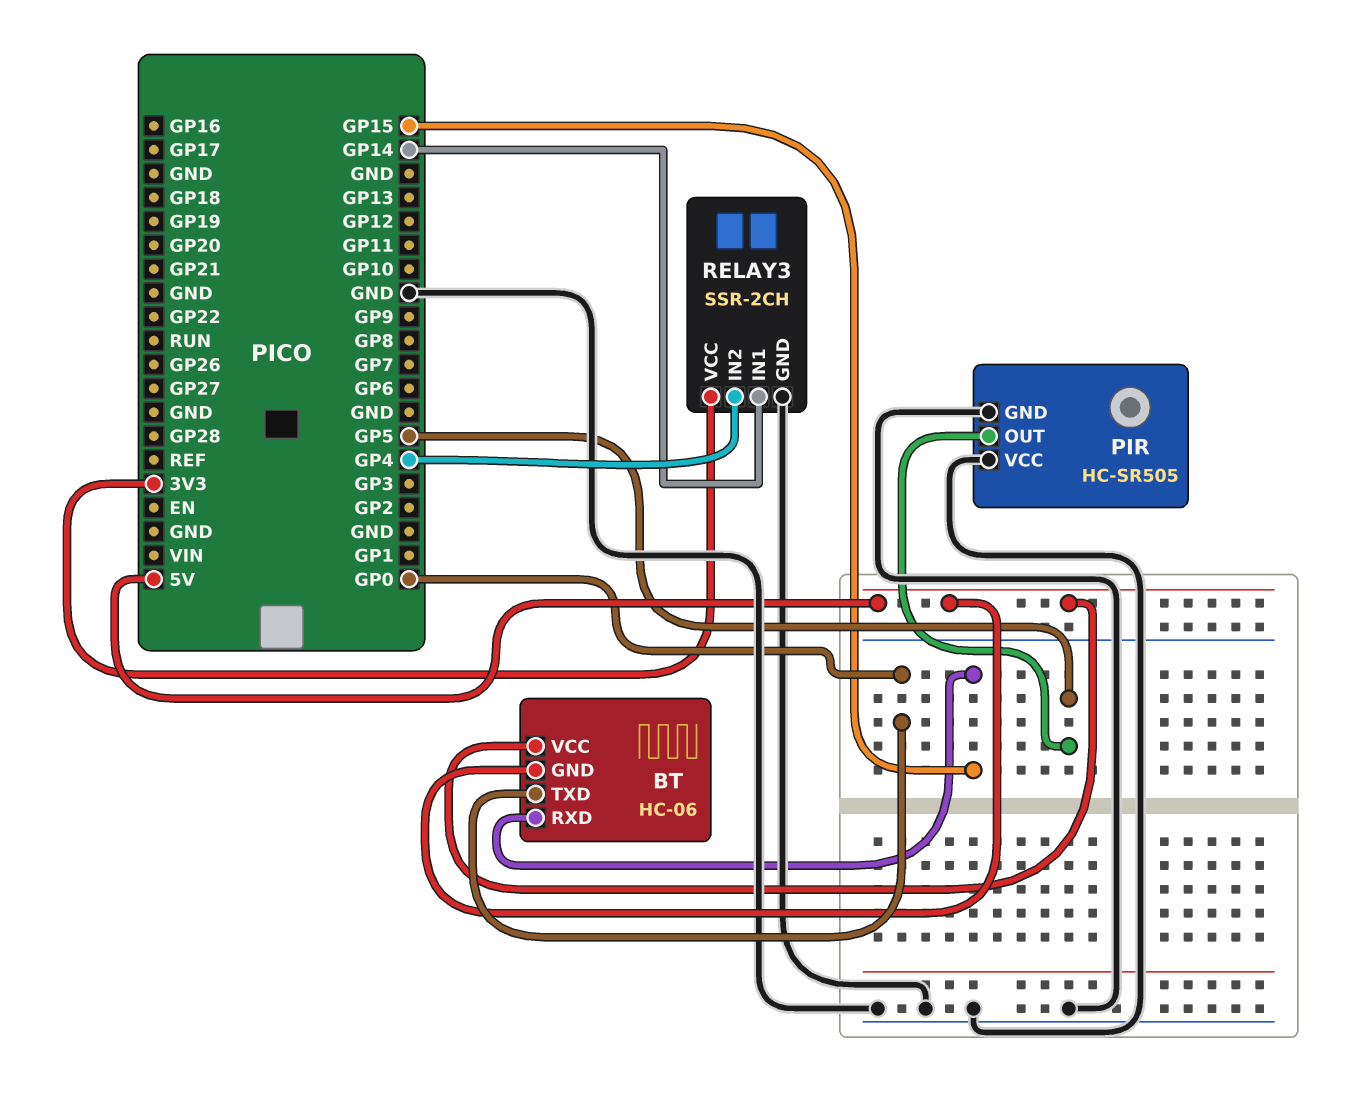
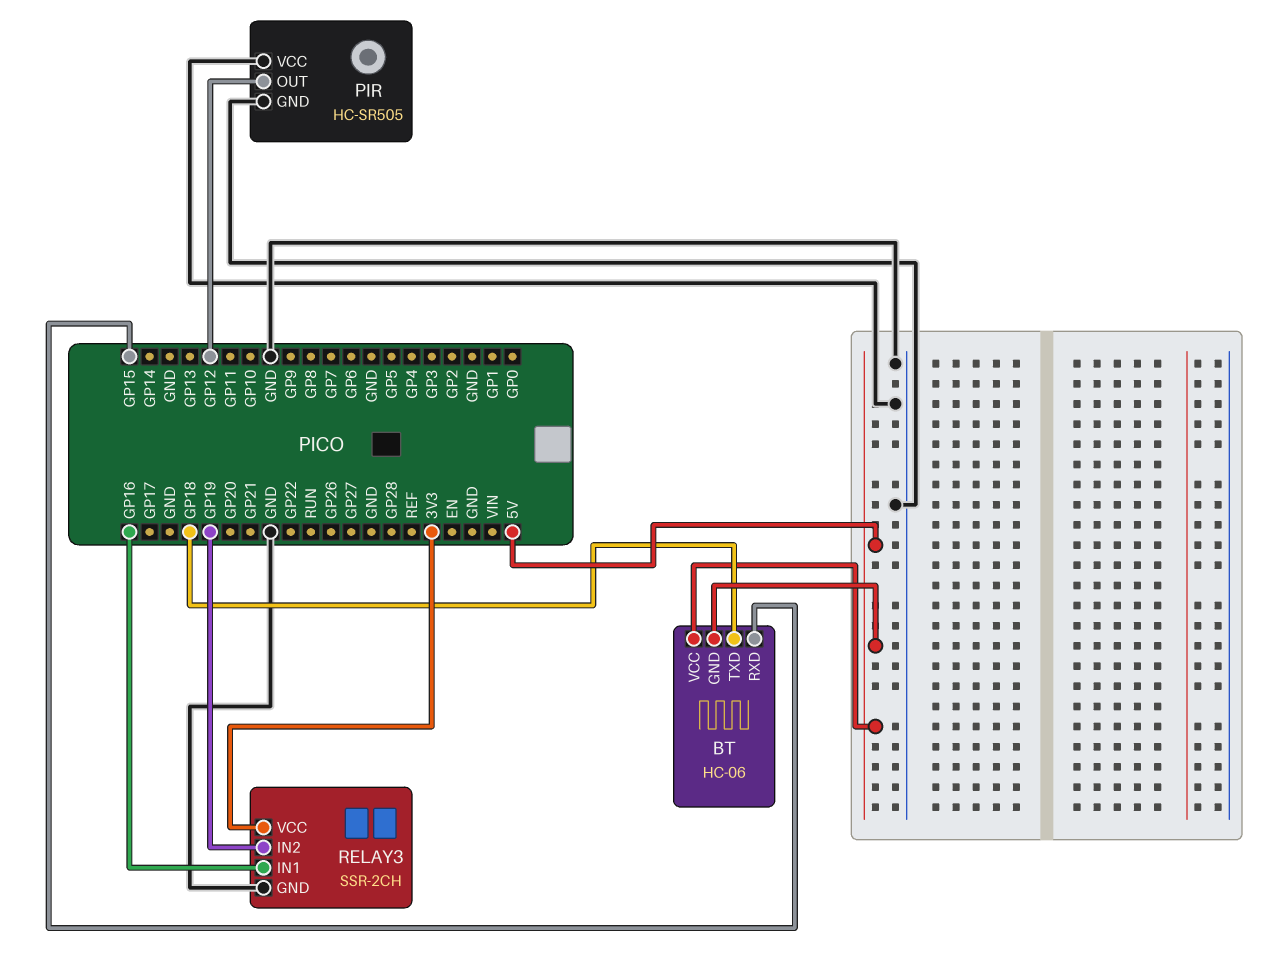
BT pin TXD: GP0 -> GP18
PIR pin OUT: GP5 -> GP12
RELAY3 pin IN1: GP14 -> GP16
RELAY3 pin IN2: GP4 -> GP19

